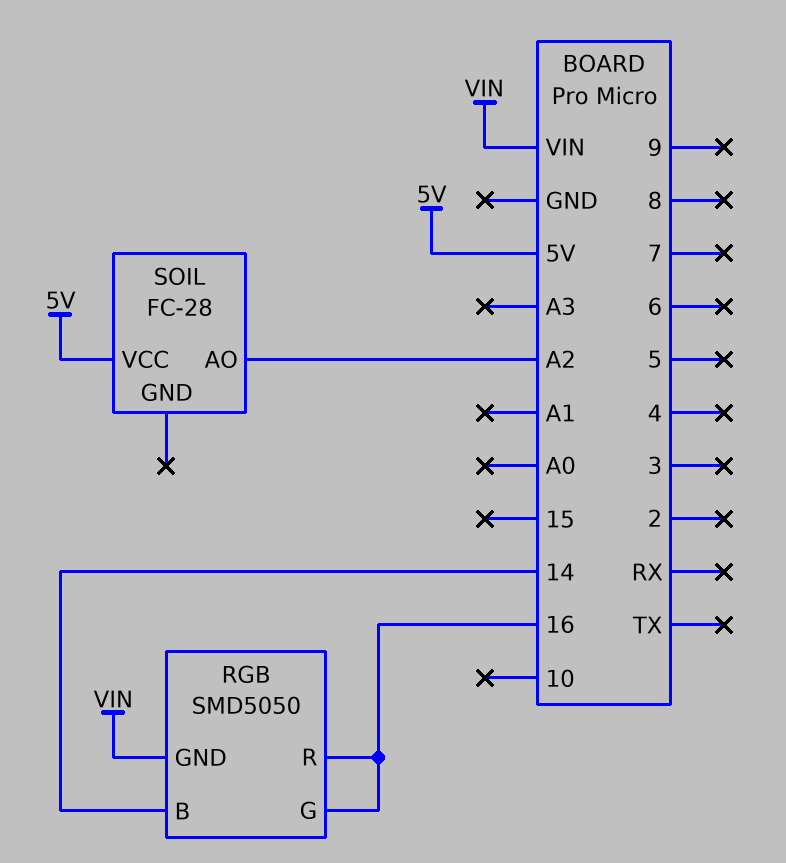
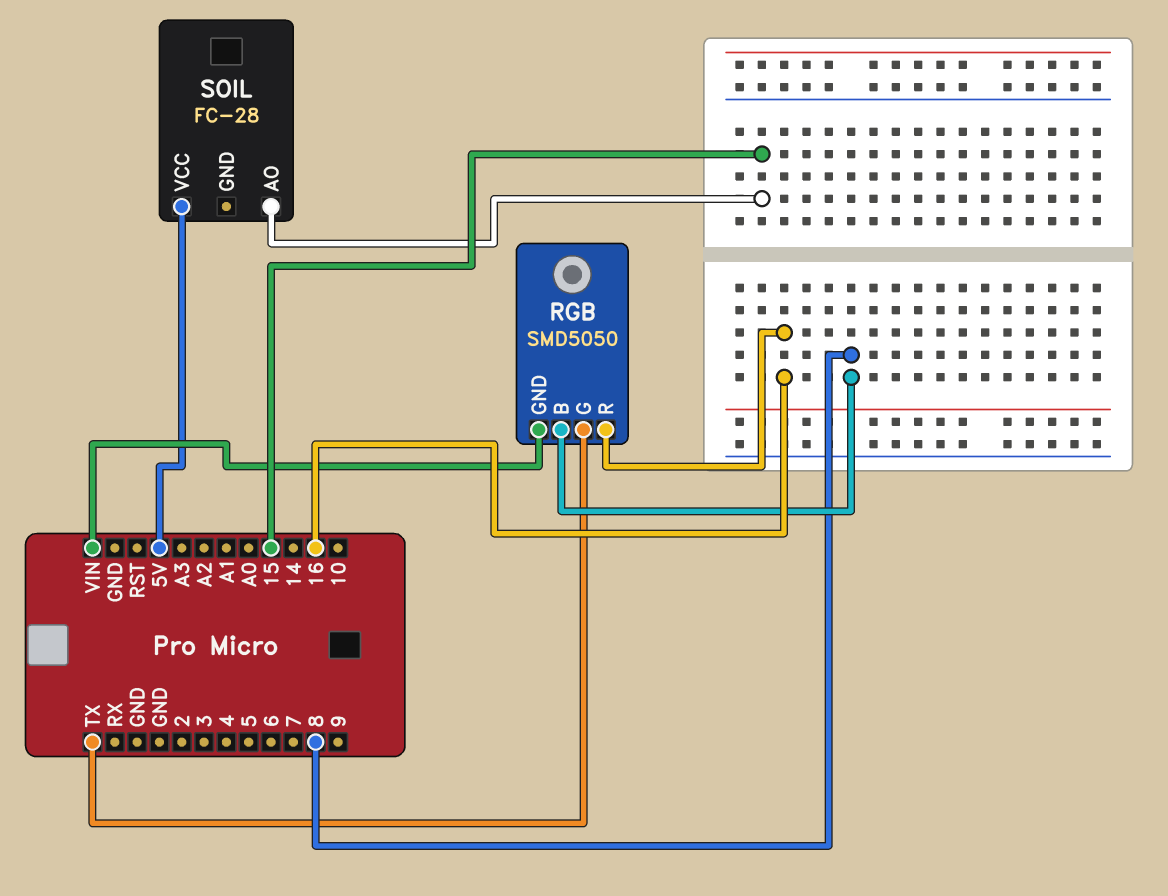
RGB pin B: 14 -> 8
RGB pin G: 16 -> TX
SOIL pin AO: A2 -> 15

